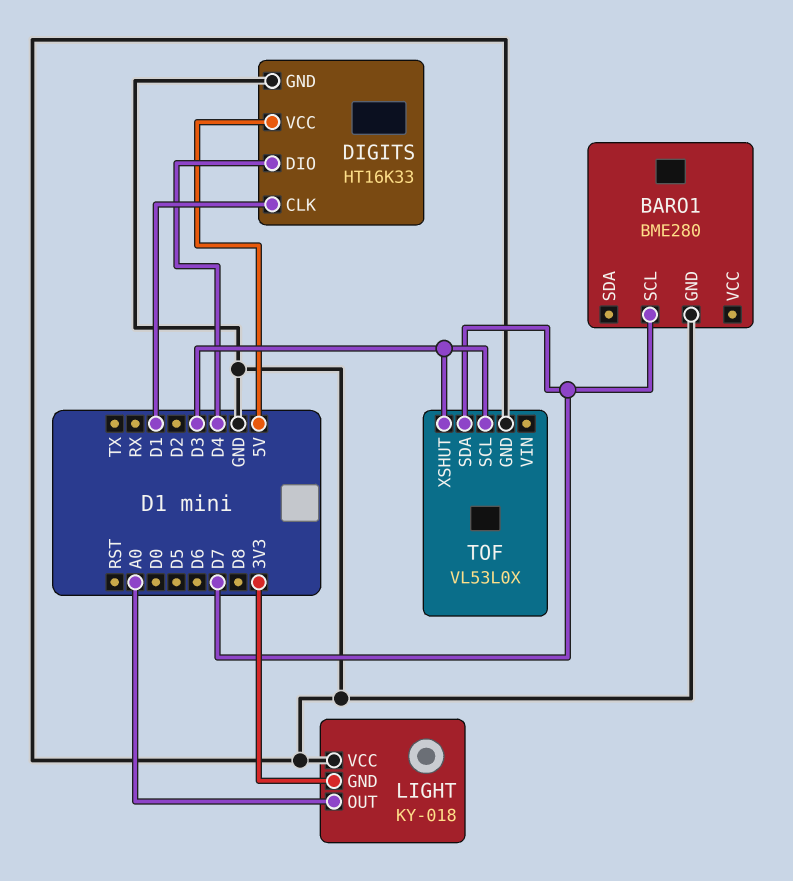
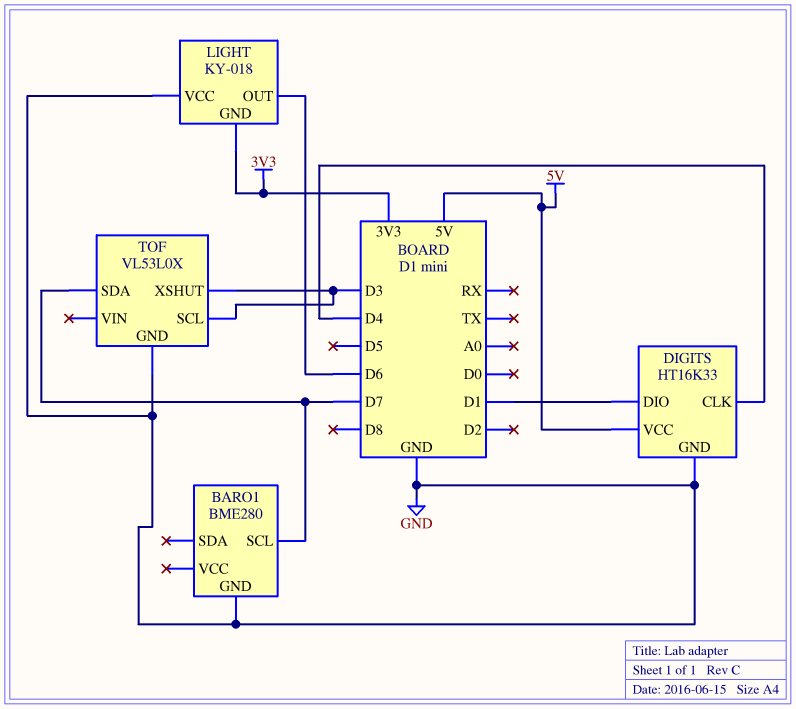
DIGITS pin CLK: D1 -> D4
DIGITS pin DIO: D4 -> D1
LIGHT pin OUT: A0 -> D6

